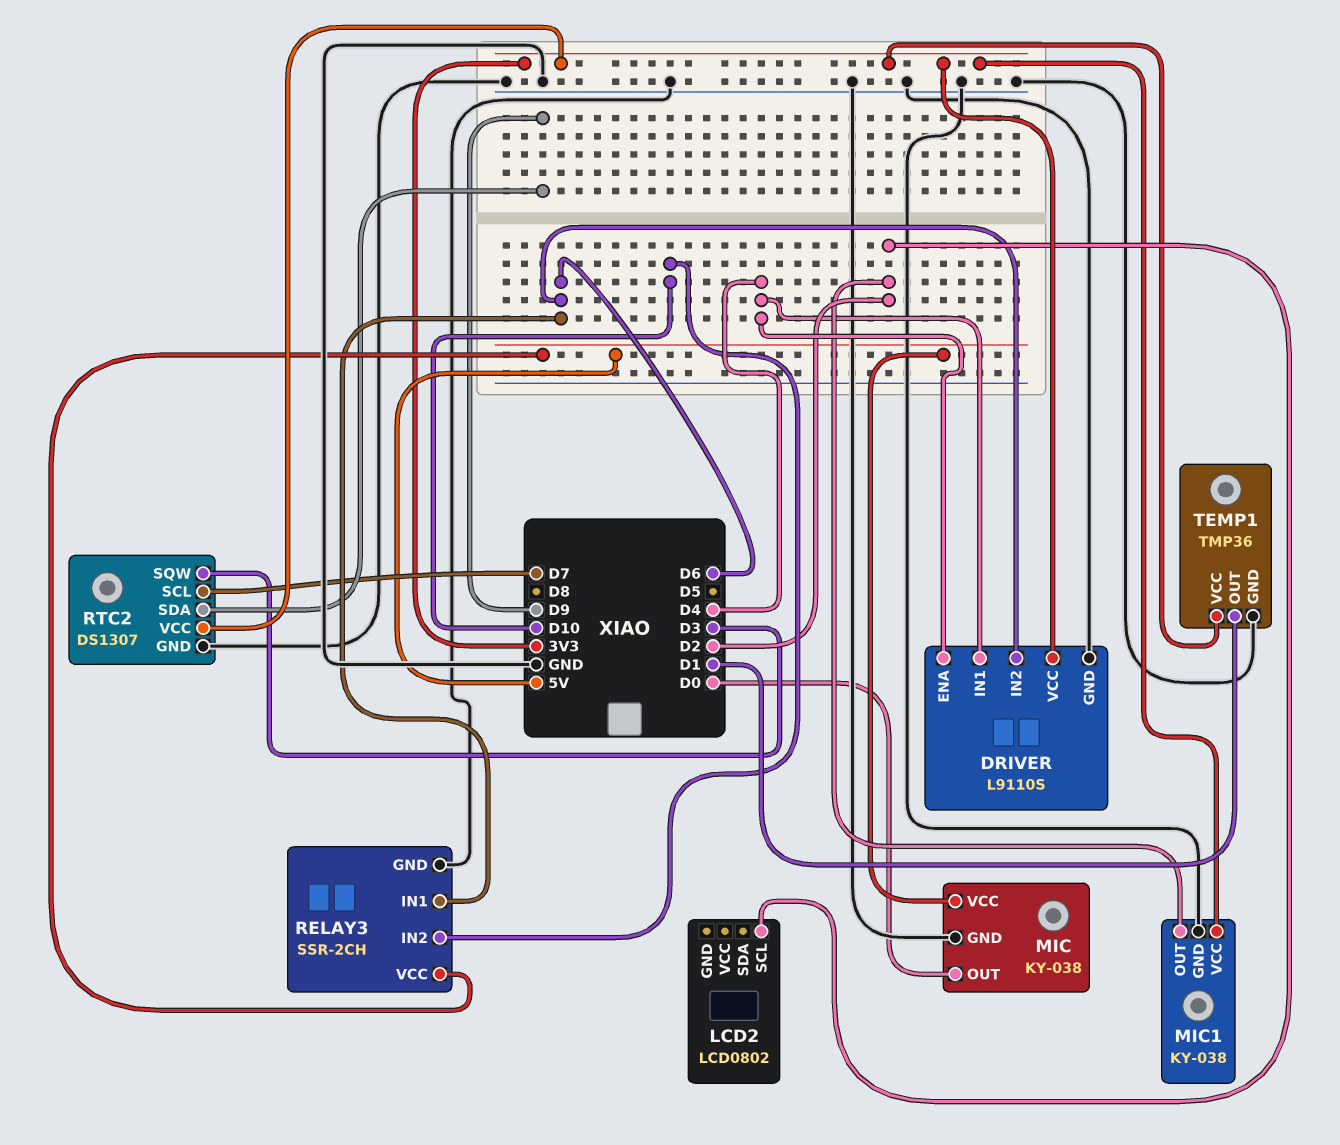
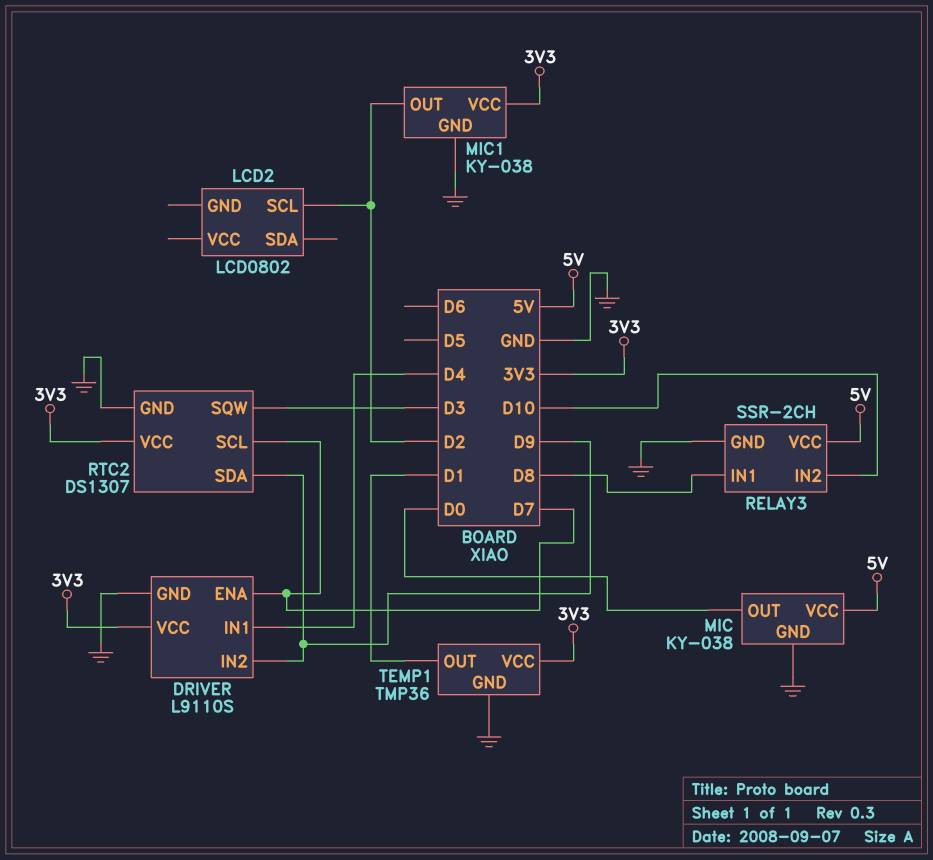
DRIVER pin ENA: D4 -> D7
DRIVER pin IN2: D6 -> D9
RELAY3 pin IN1: D6 -> D8

